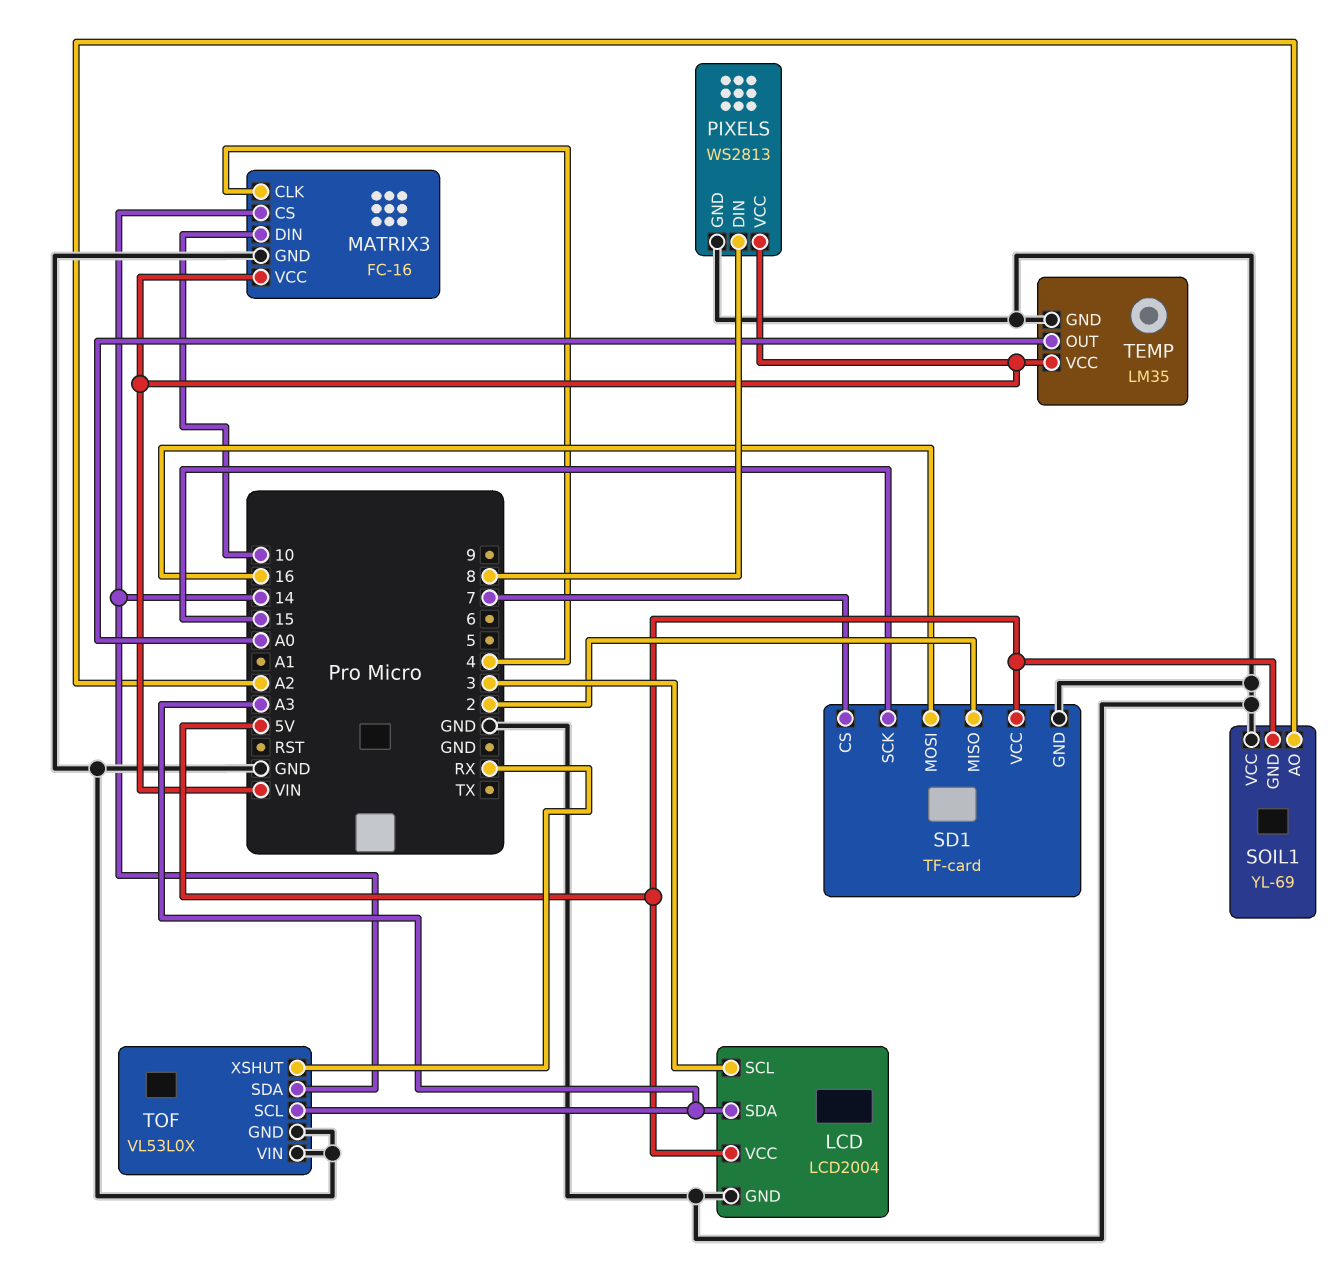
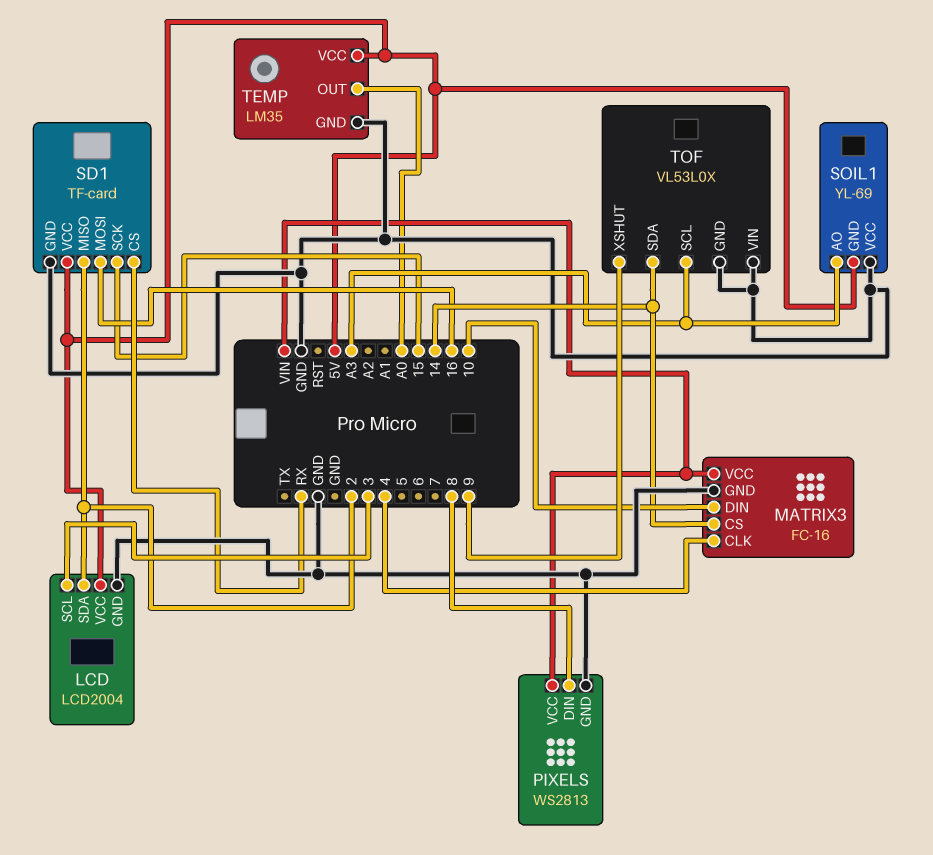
LCD pin SDA: A3 -> 2
SD1 pin CS: 7 -> RX
SOIL1 pin AO: A2 -> A3
TEMP pin VCC: VIN -> 5V
TOF pin XSHUT: RX -> 9

